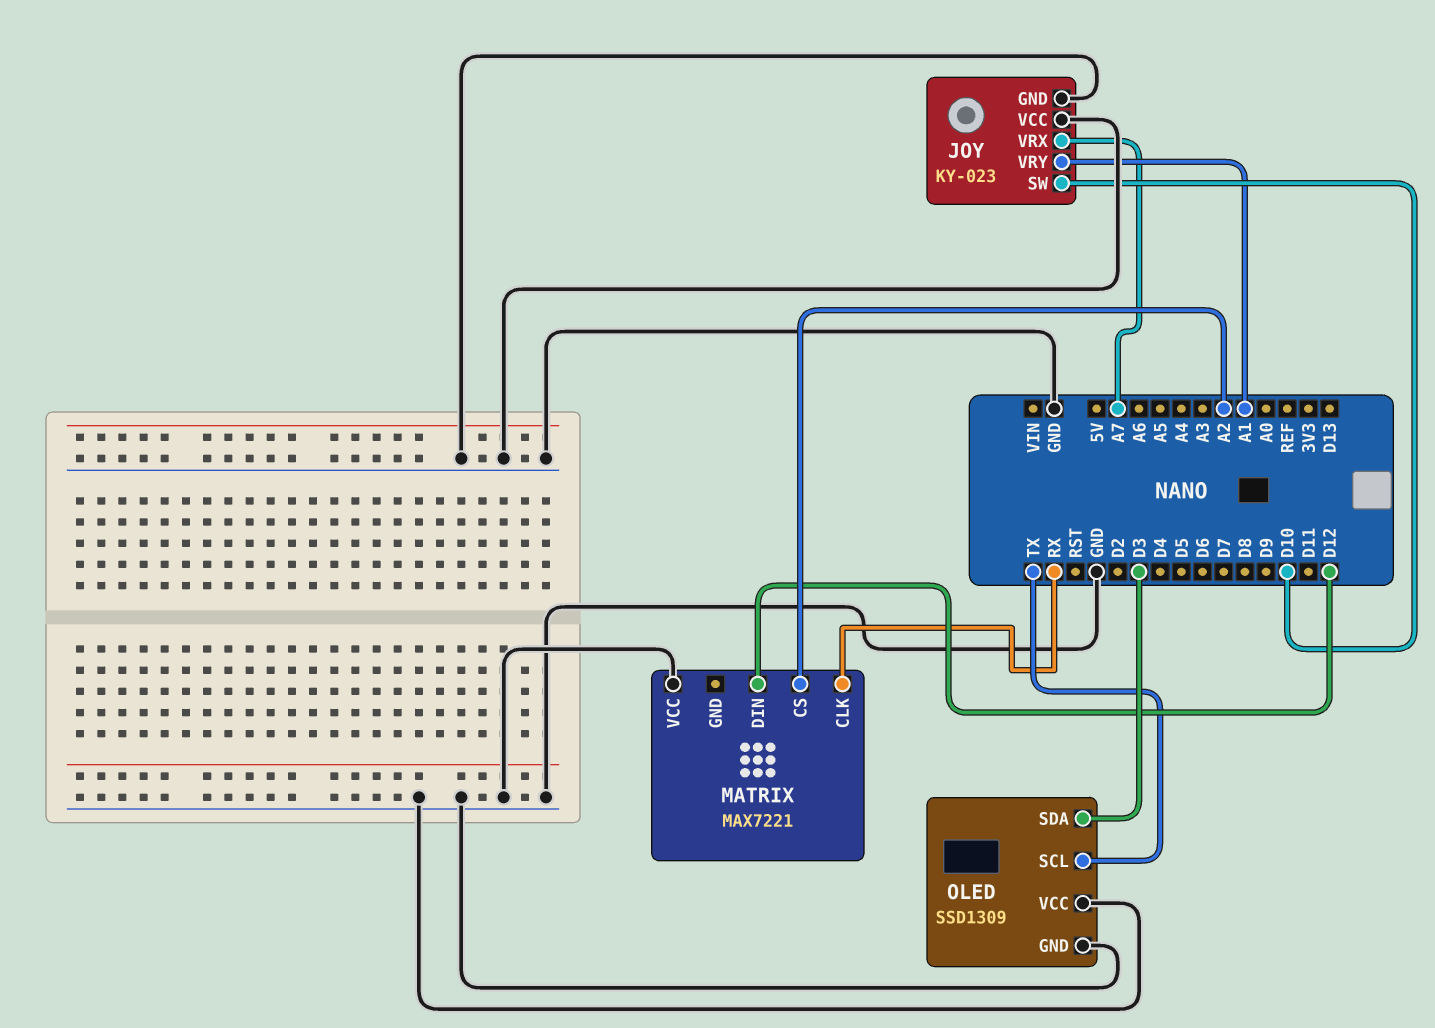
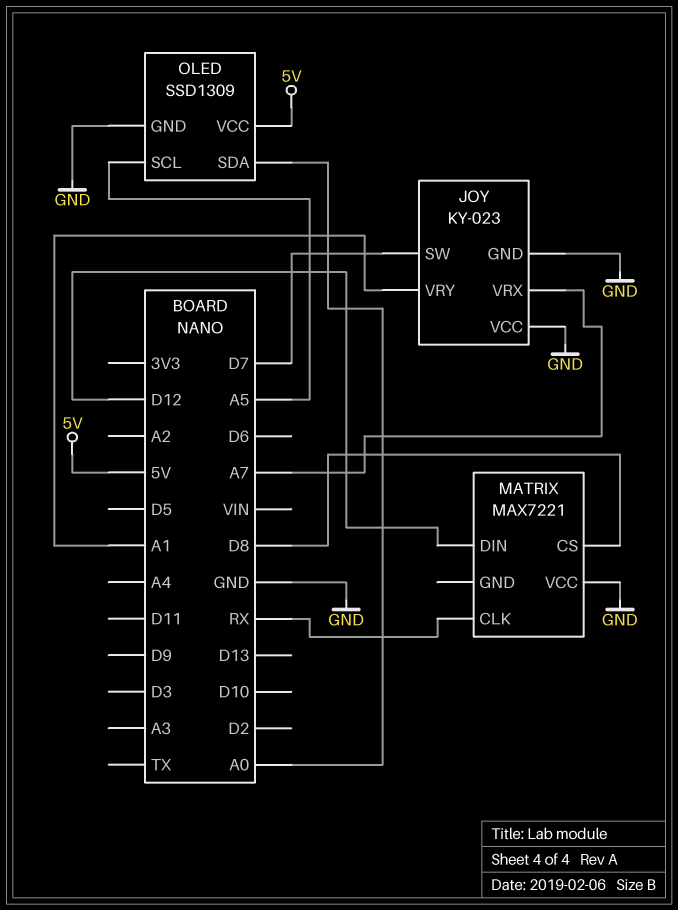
JOY pin SW: D10 -> D7
MATRIX pin CS: A2 -> D8
OLED pin SCL: TX -> A5
OLED pin SDA: D3 -> A0
OLED pin VCC: GND -> 5V

